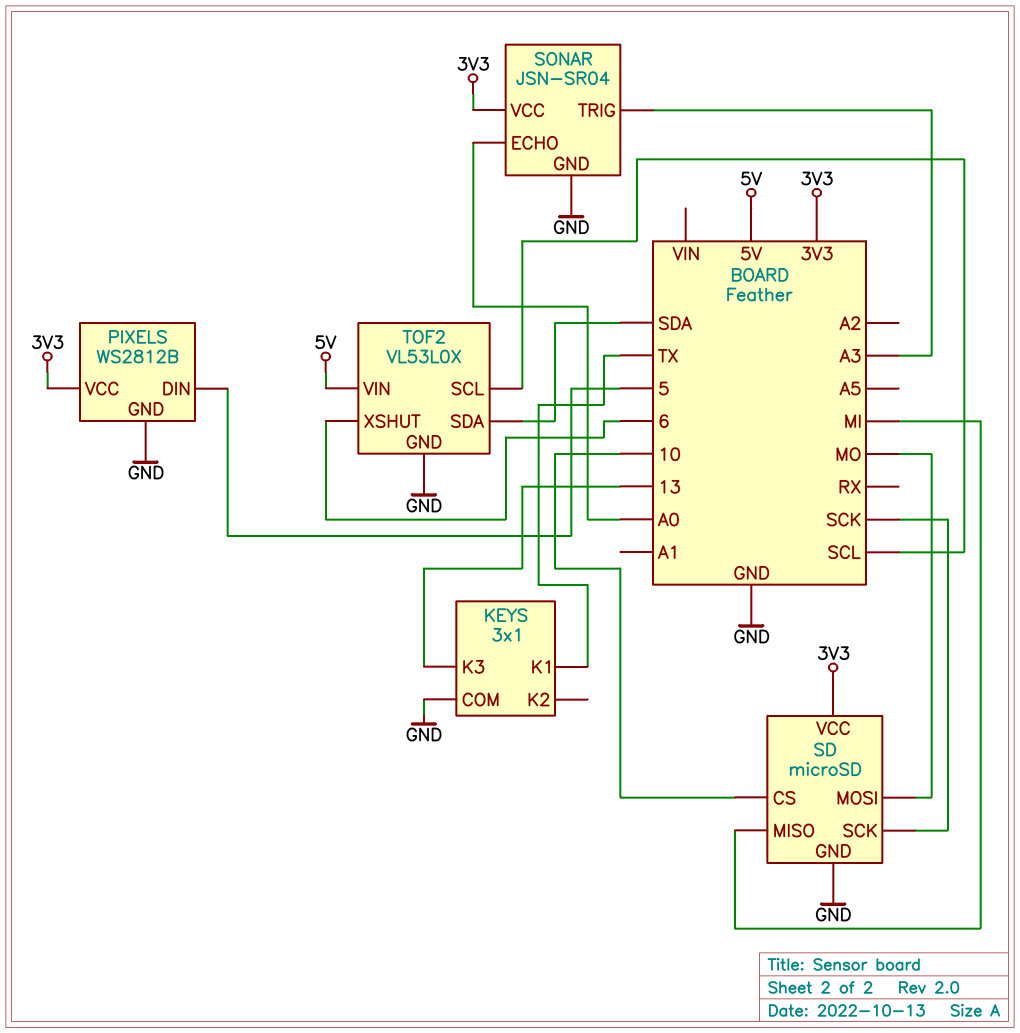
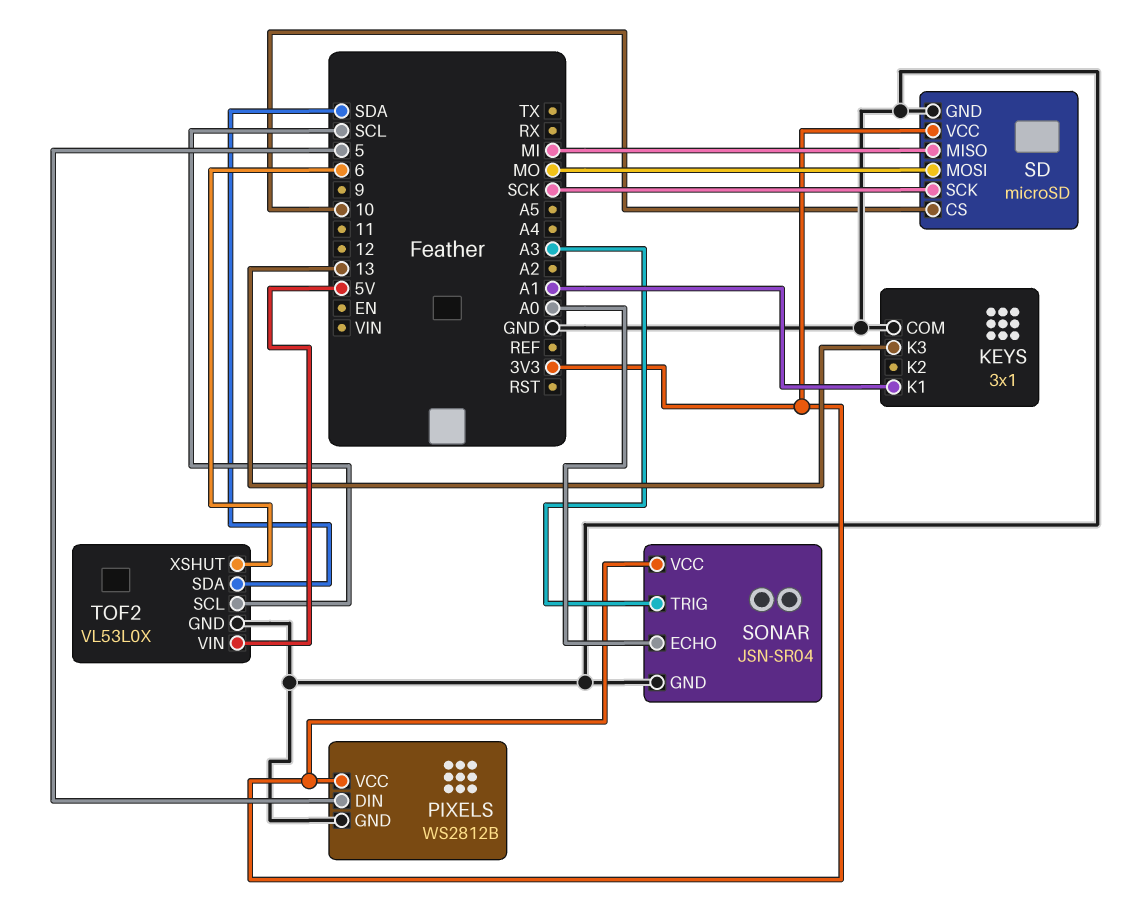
KEYS pin K1: TX -> A1

